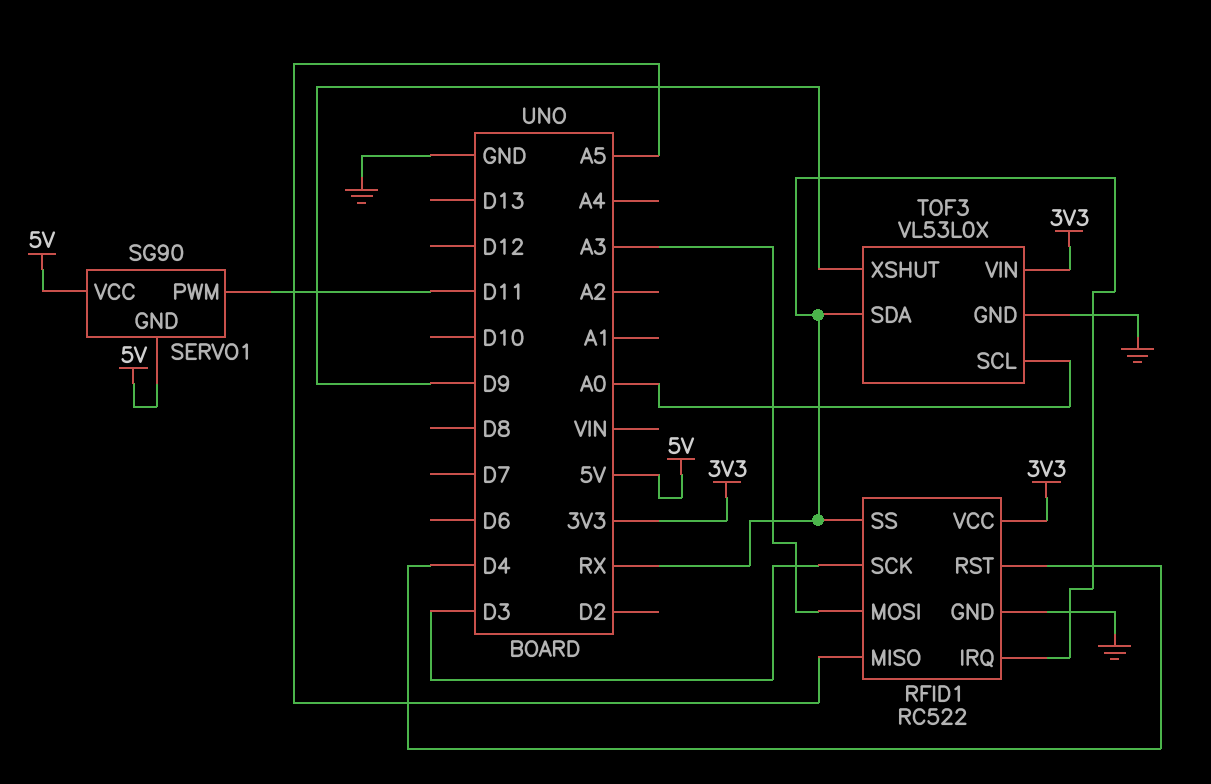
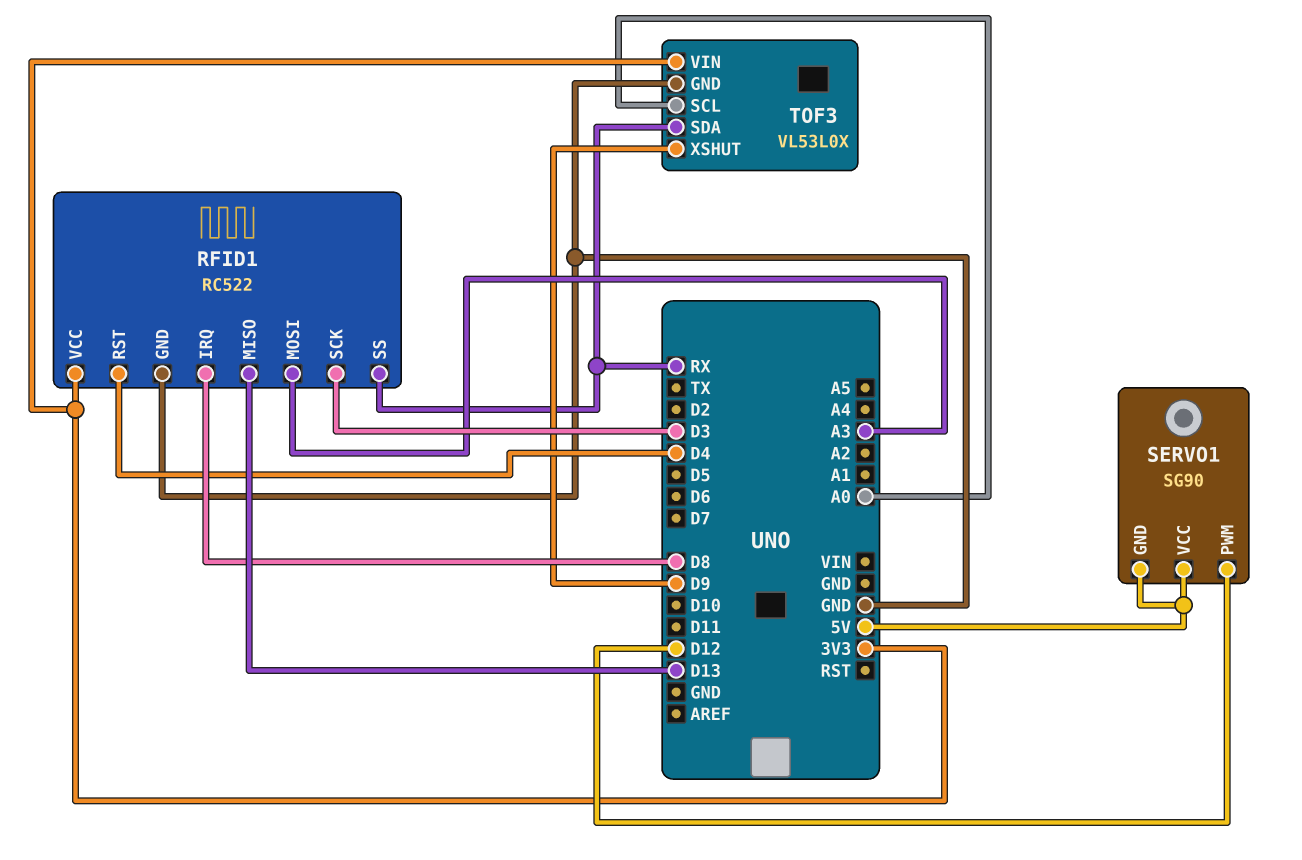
RFID1 pin IRQ: RX -> D8
RFID1 pin MISO: A5 -> D13
SERVO1 pin PWM: D11 -> D12

